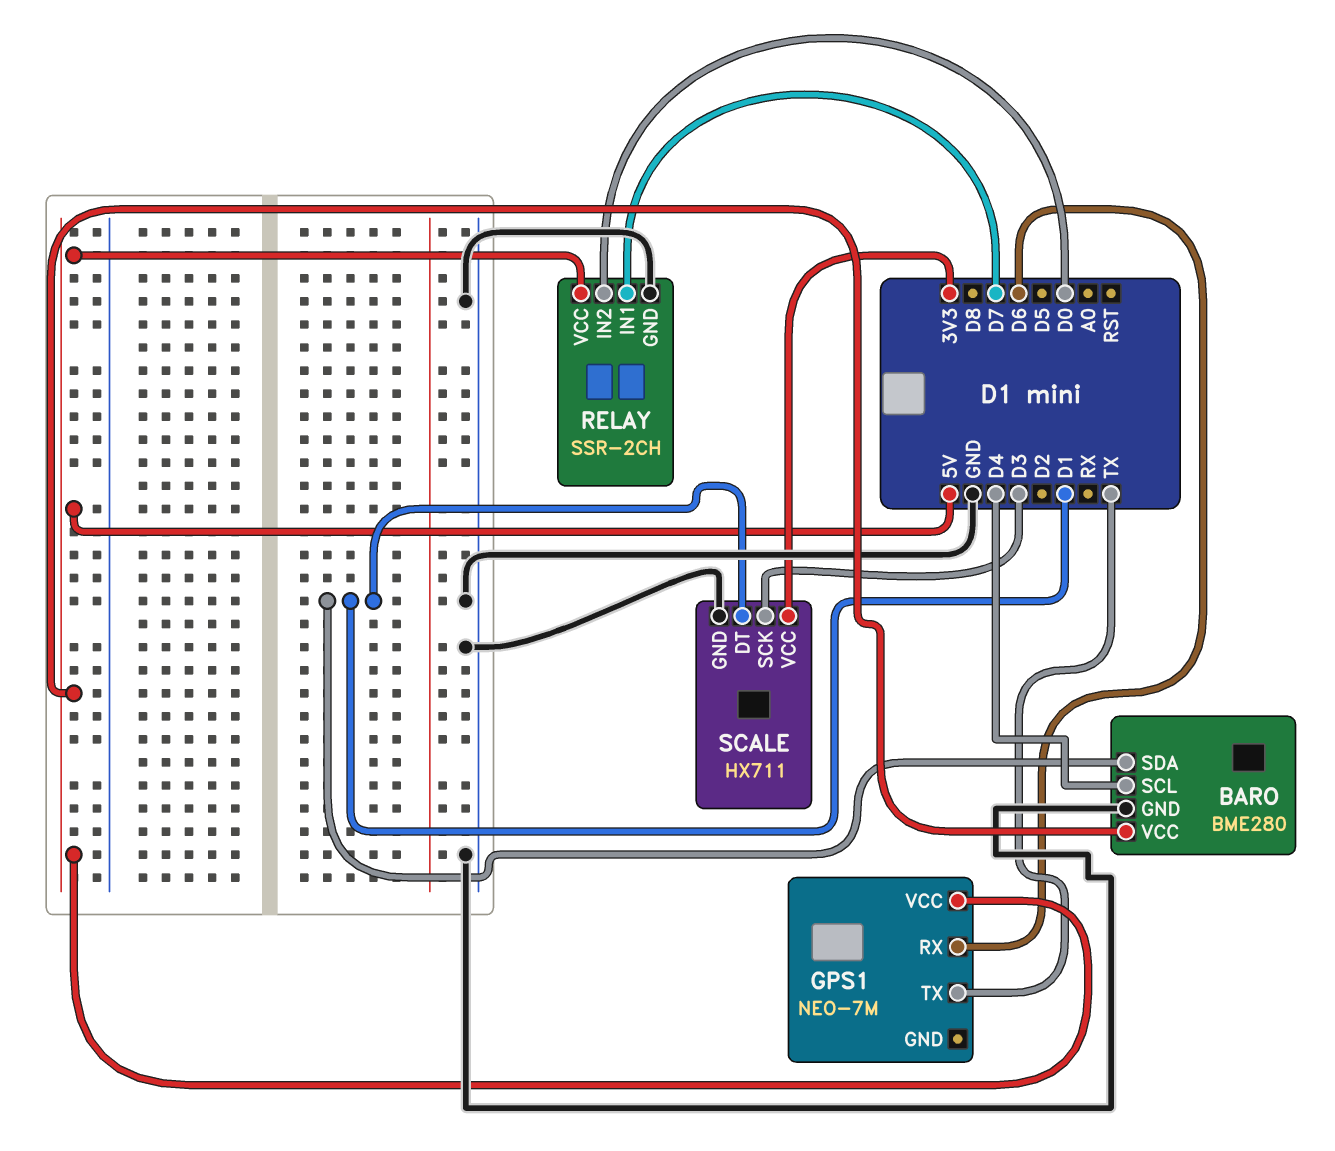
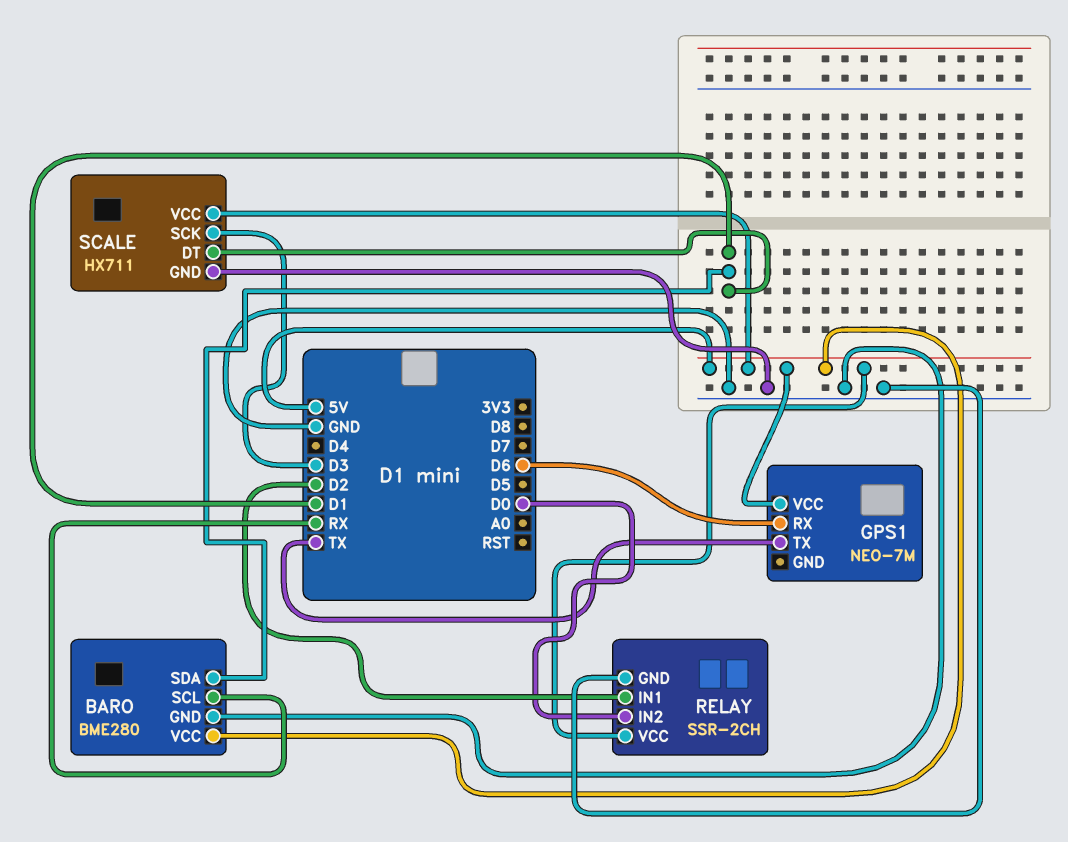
BARO pin SCL: D4 -> RX
RELAY pin IN1: D7 -> D2
SCALE pin VCC: 3V3 -> 5V

